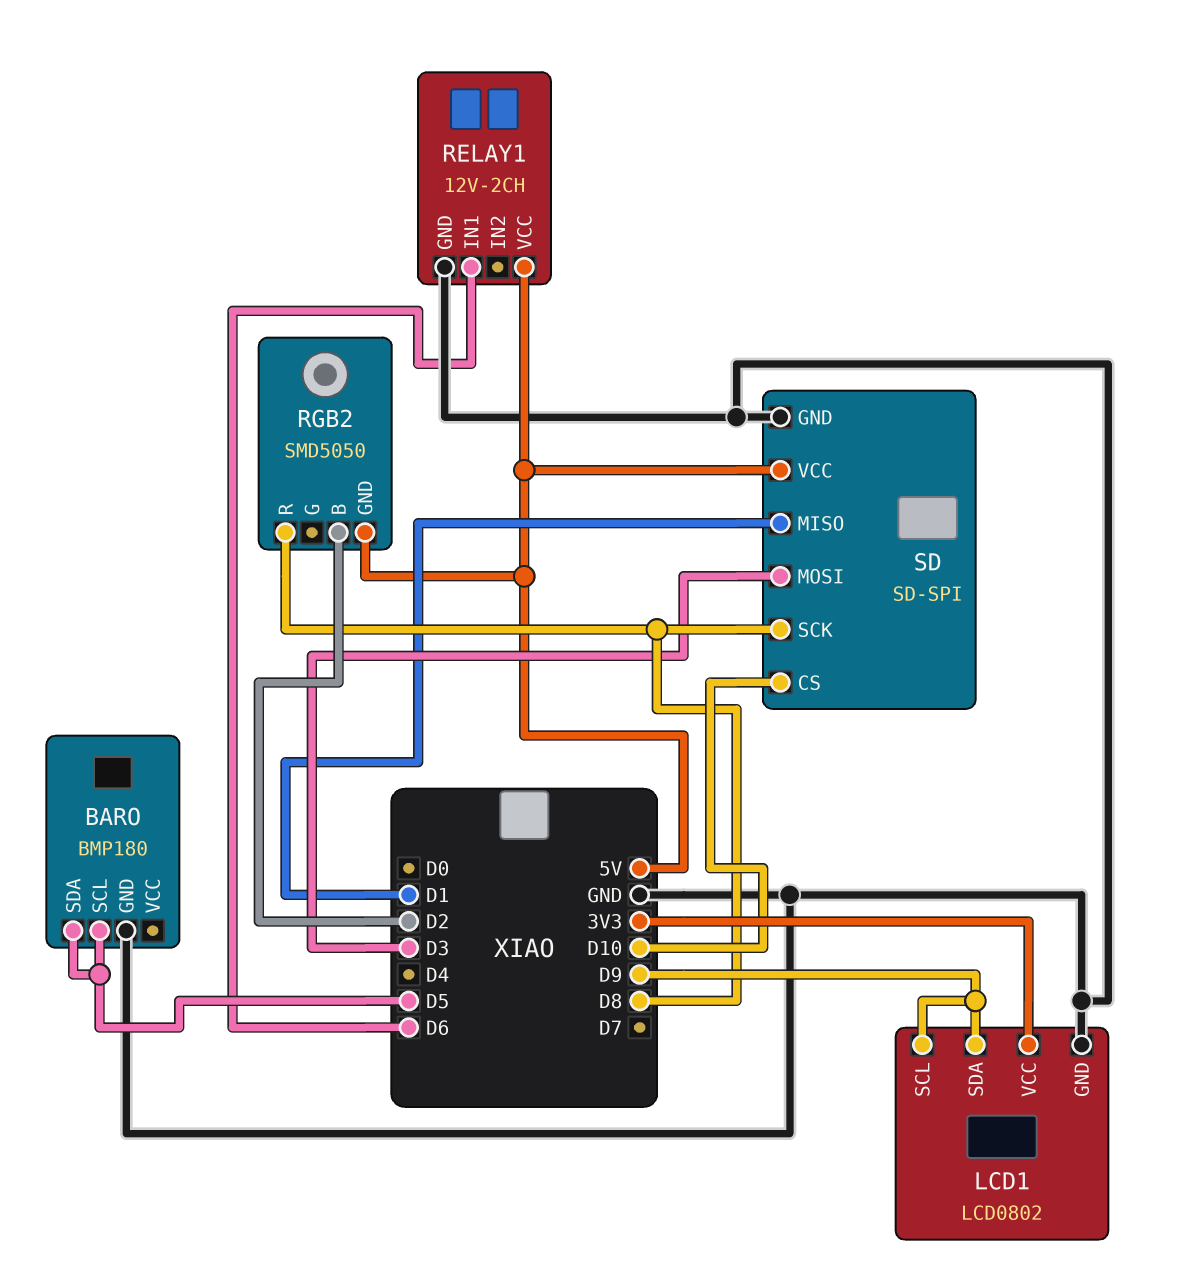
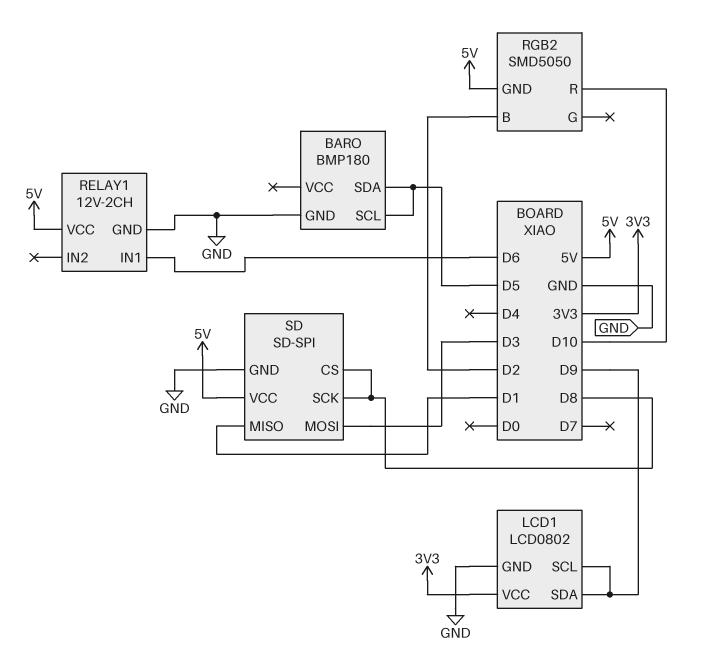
RGB2 pin R: D8 -> D10
SD pin CS: D10 -> D8

